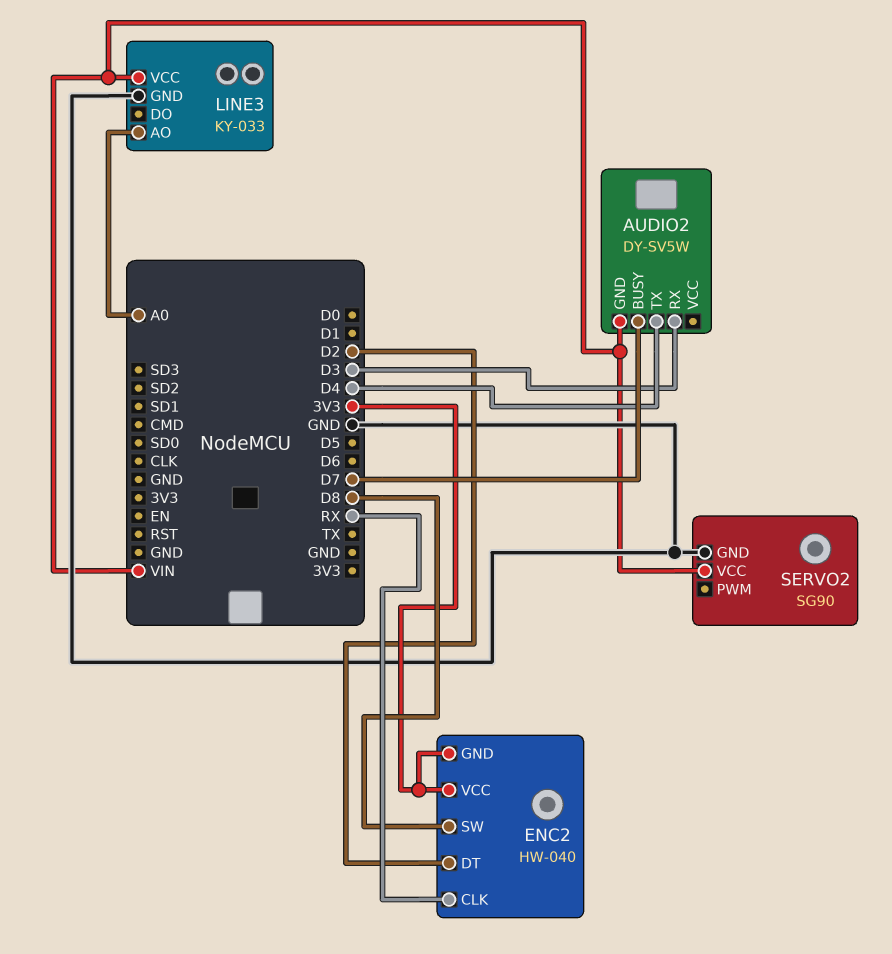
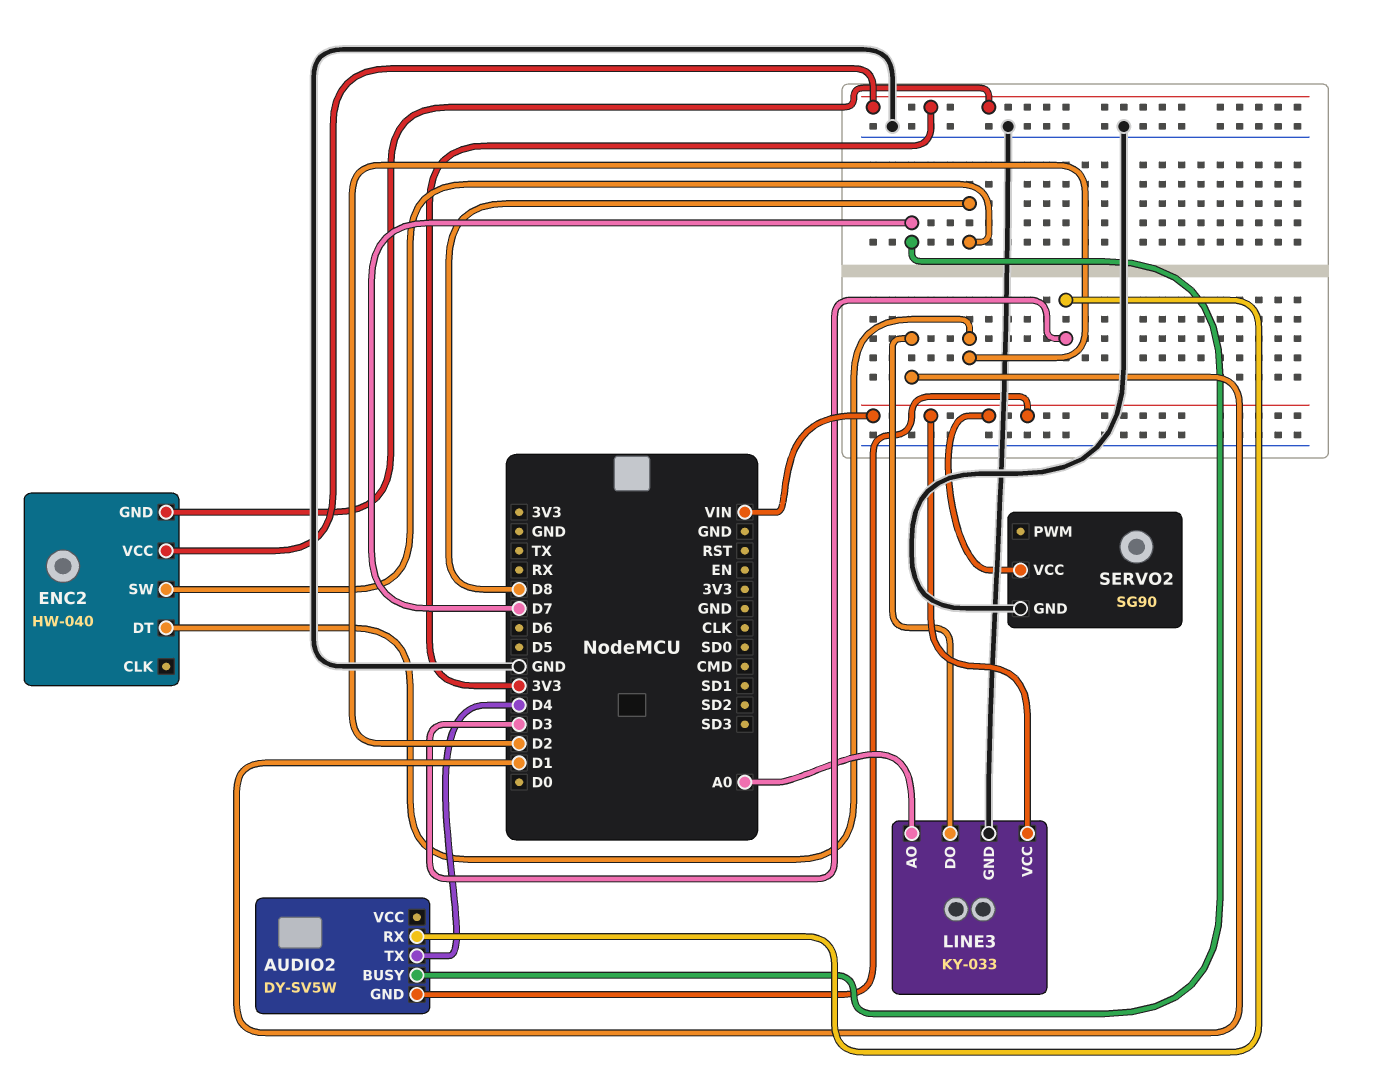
ENC2 pin CLK: RX -> none
LINE3 pin DO: none -> D1

